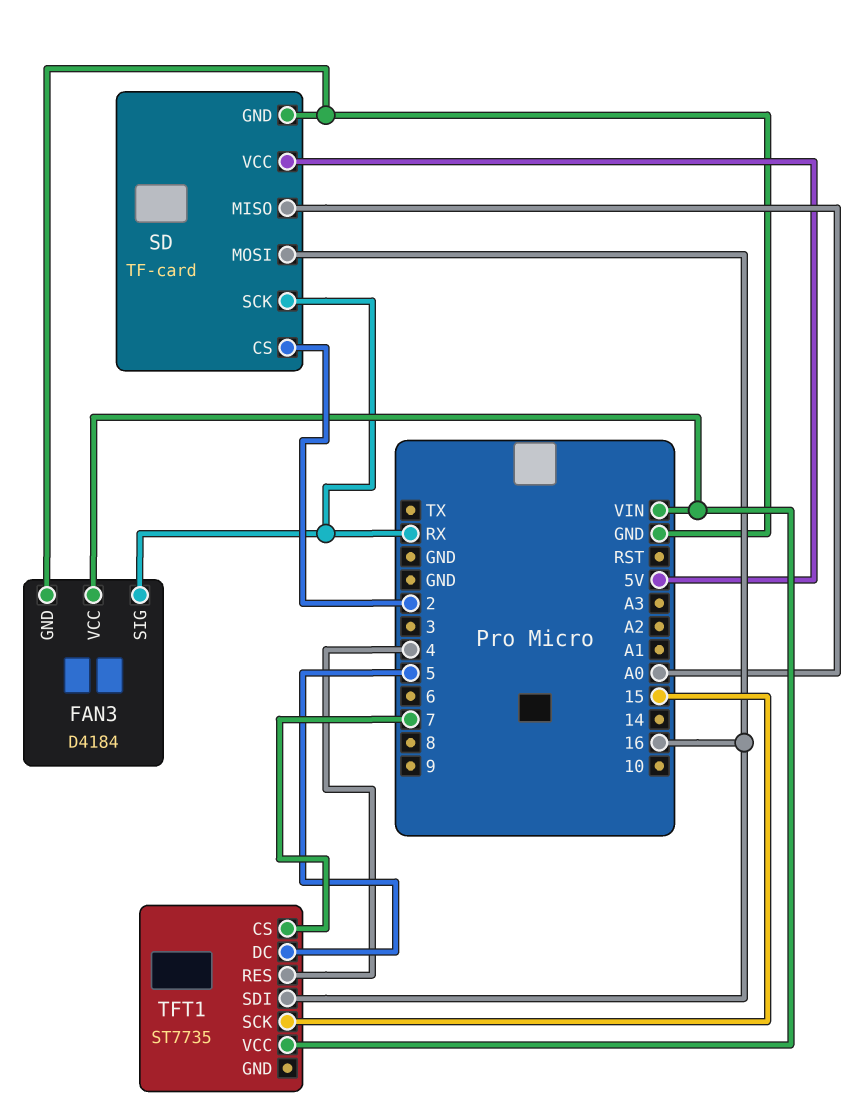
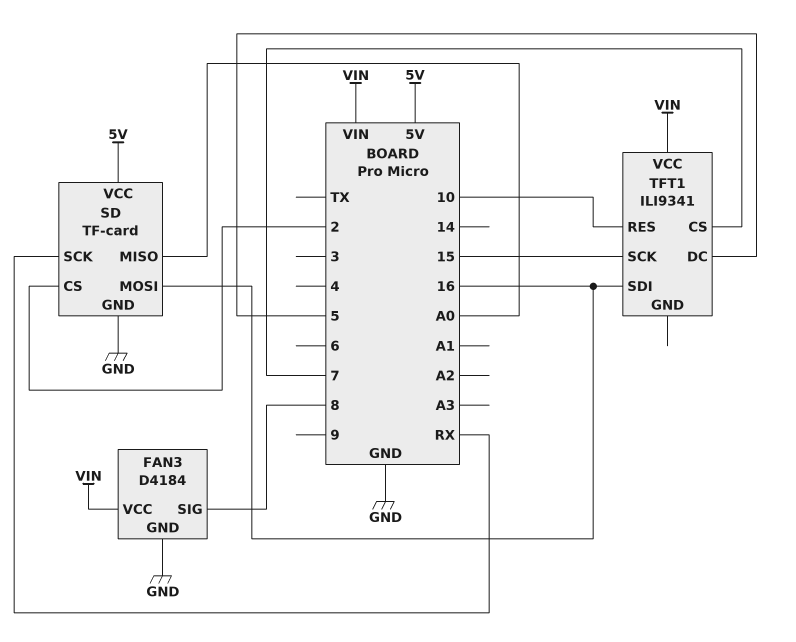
FAN3 pin SIG: RX -> 8
TFT1: ST7735 -> ILI9341
TFT1 pin RES: 4 -> 10

